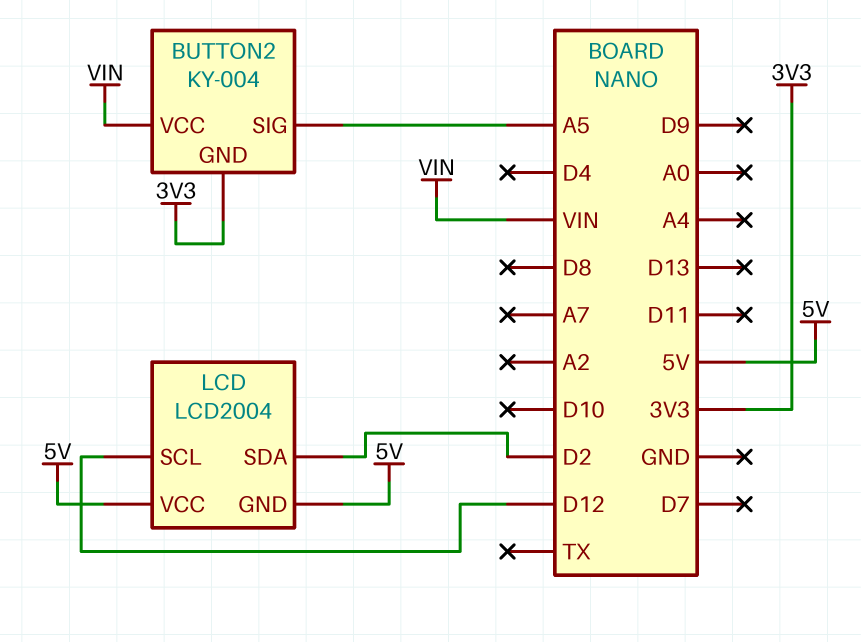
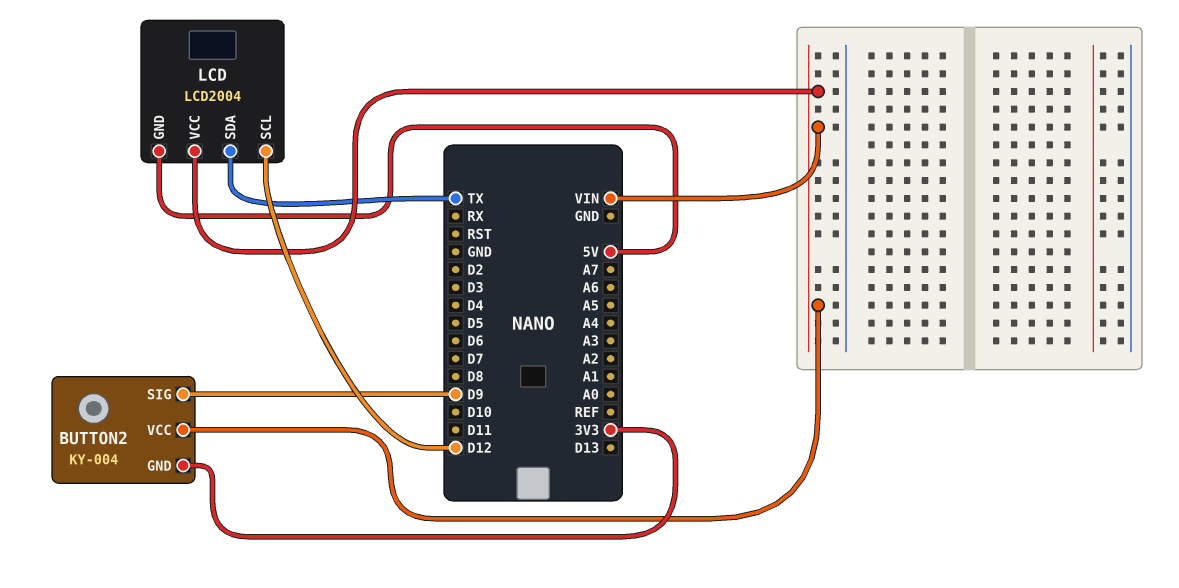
BUTTON2 pin SIG: A5 -> D9
LCD pin SDA: D2 -> TX
LCD pin VCC: 5V -> VIN

